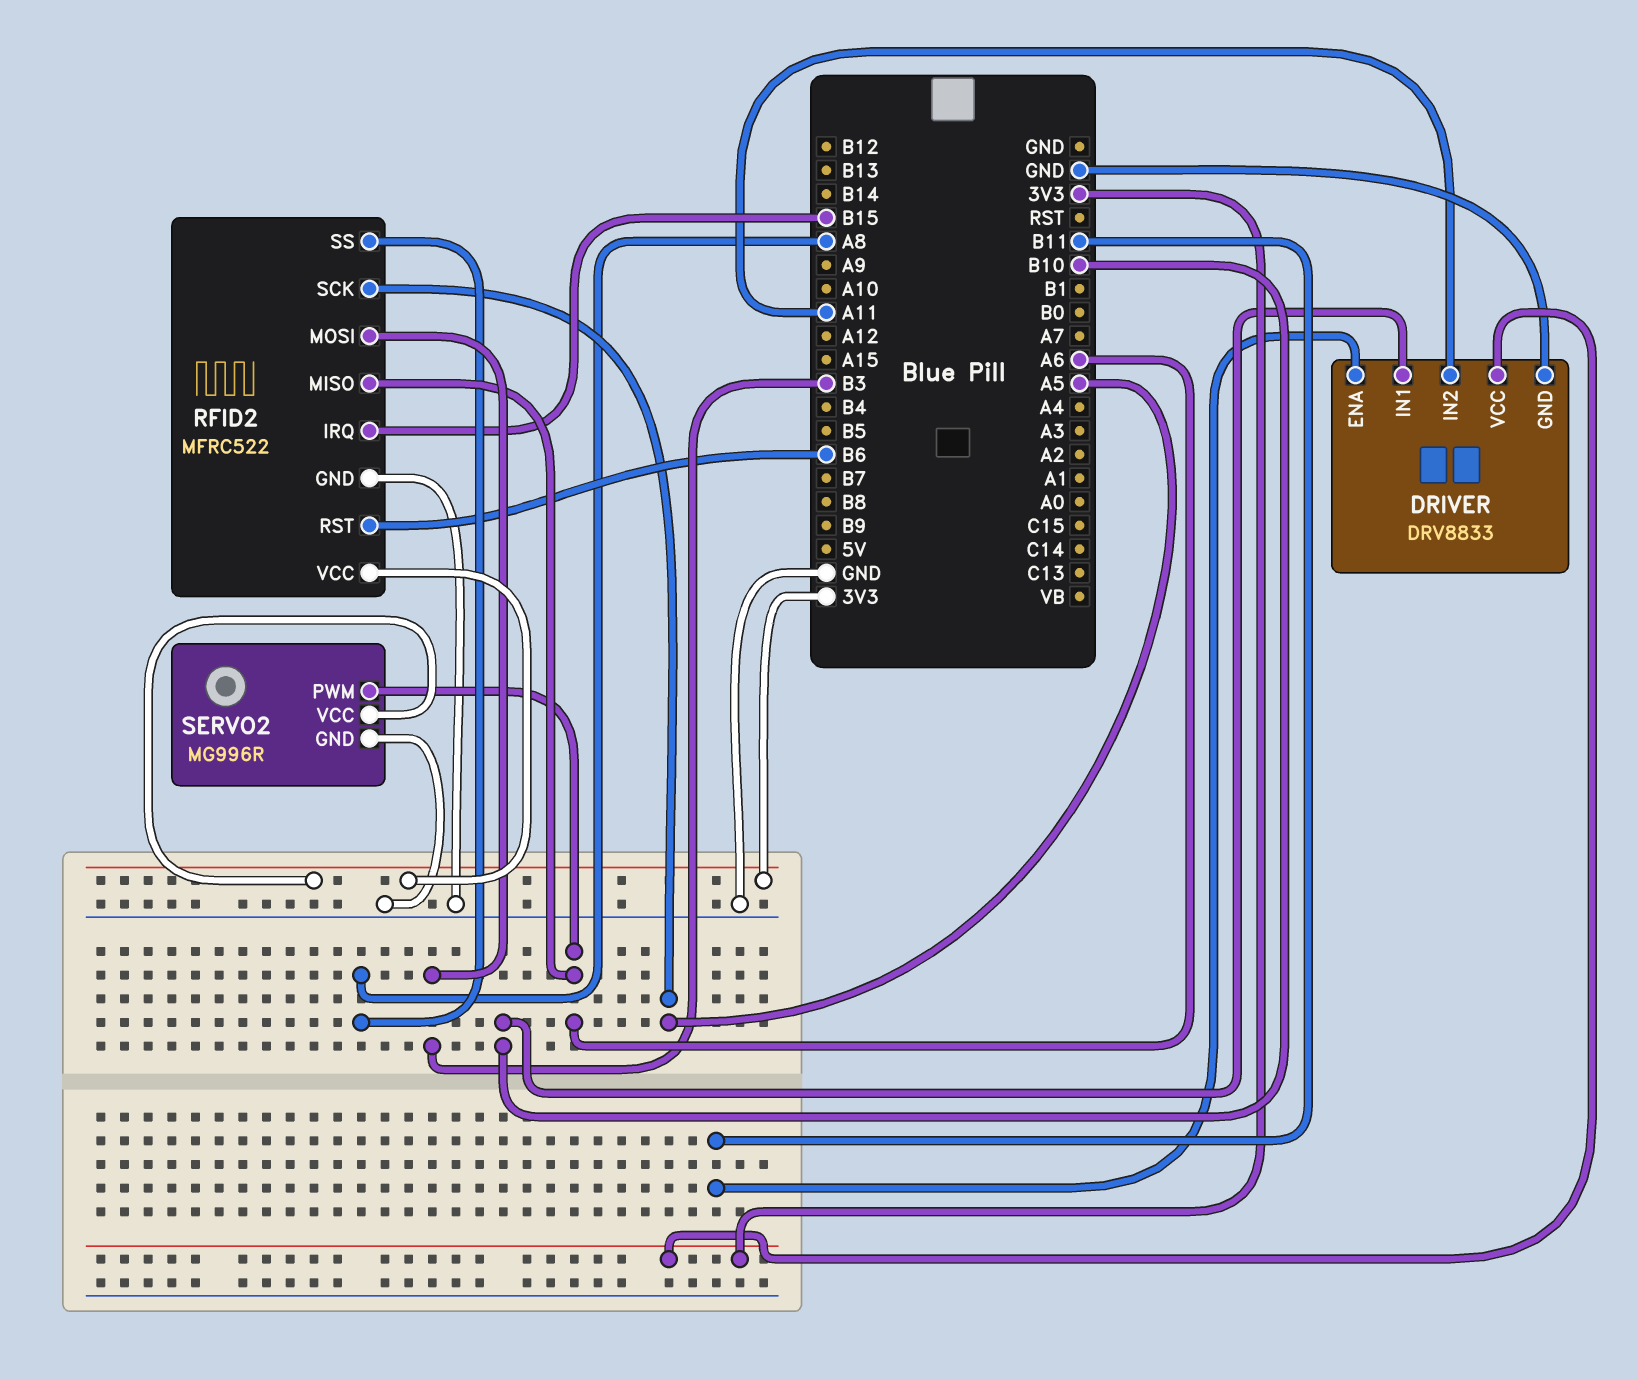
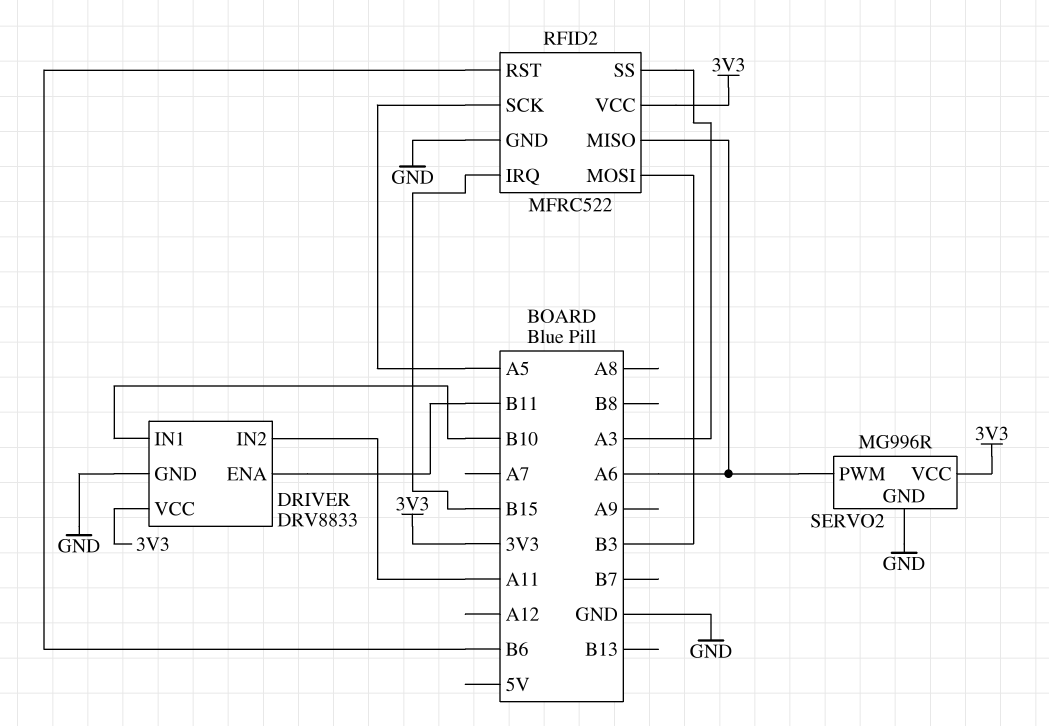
RFID2 pin SS: A8 -> A3

